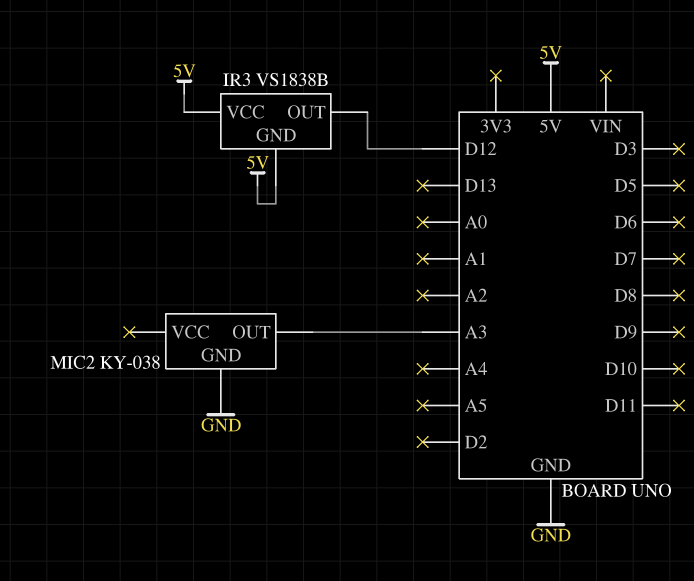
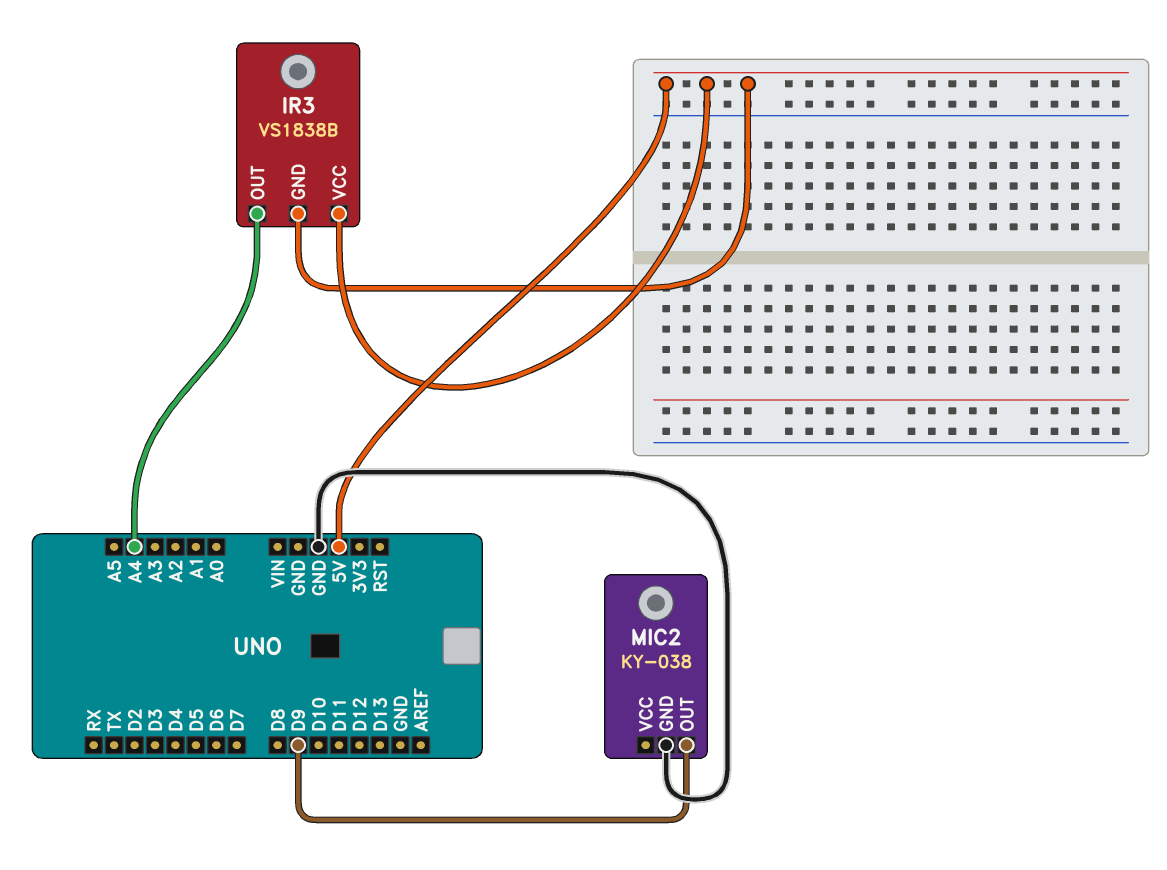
IR3 pin OUT: D12 -> A4
MIC2 pin OUT: A3 -> D9

